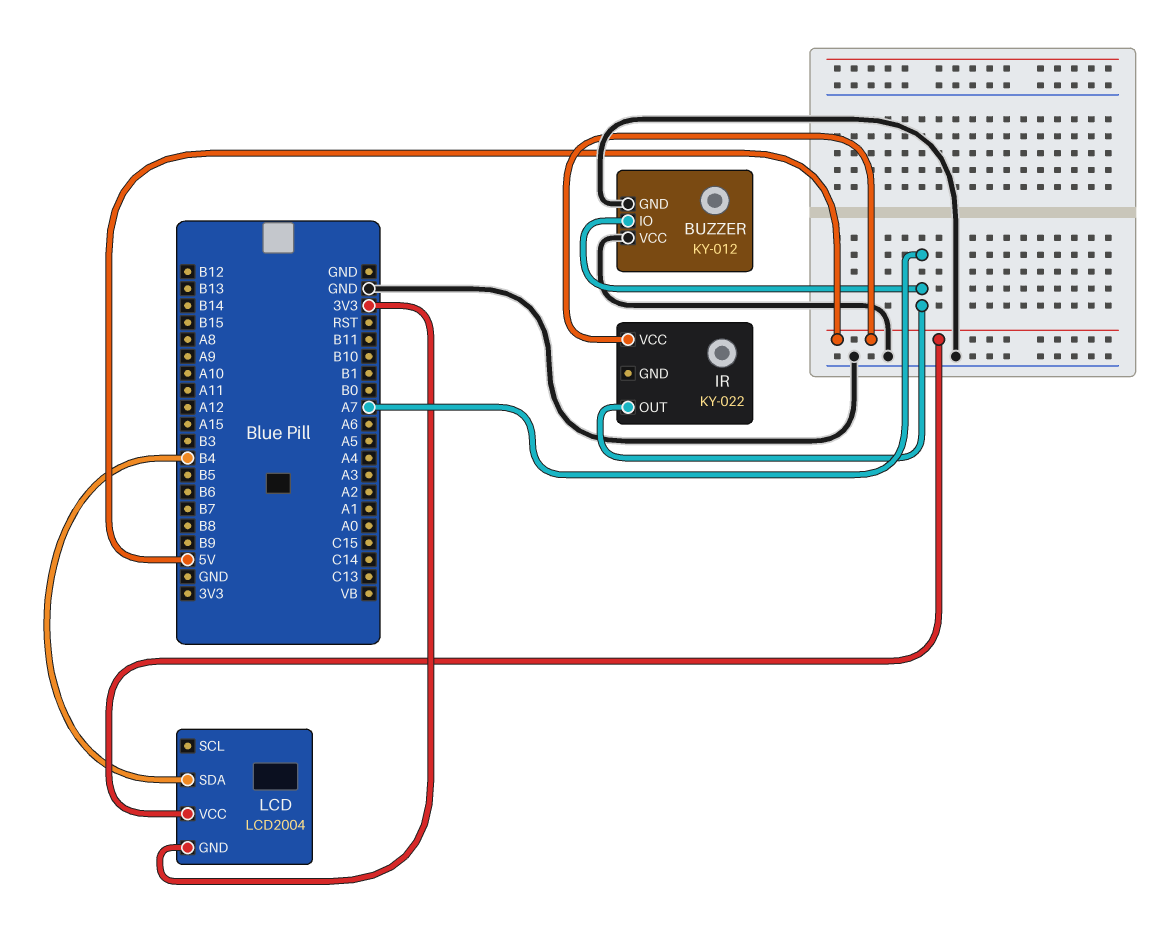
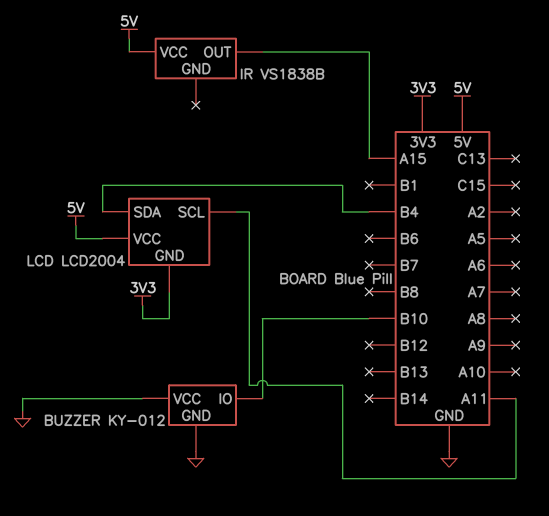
BUZZER pin IO: A7 -> B10
IR: KY-022 -> VS1838B
IR pin OUT: A7 -> A15
LCD pin SCL: none -> A11

